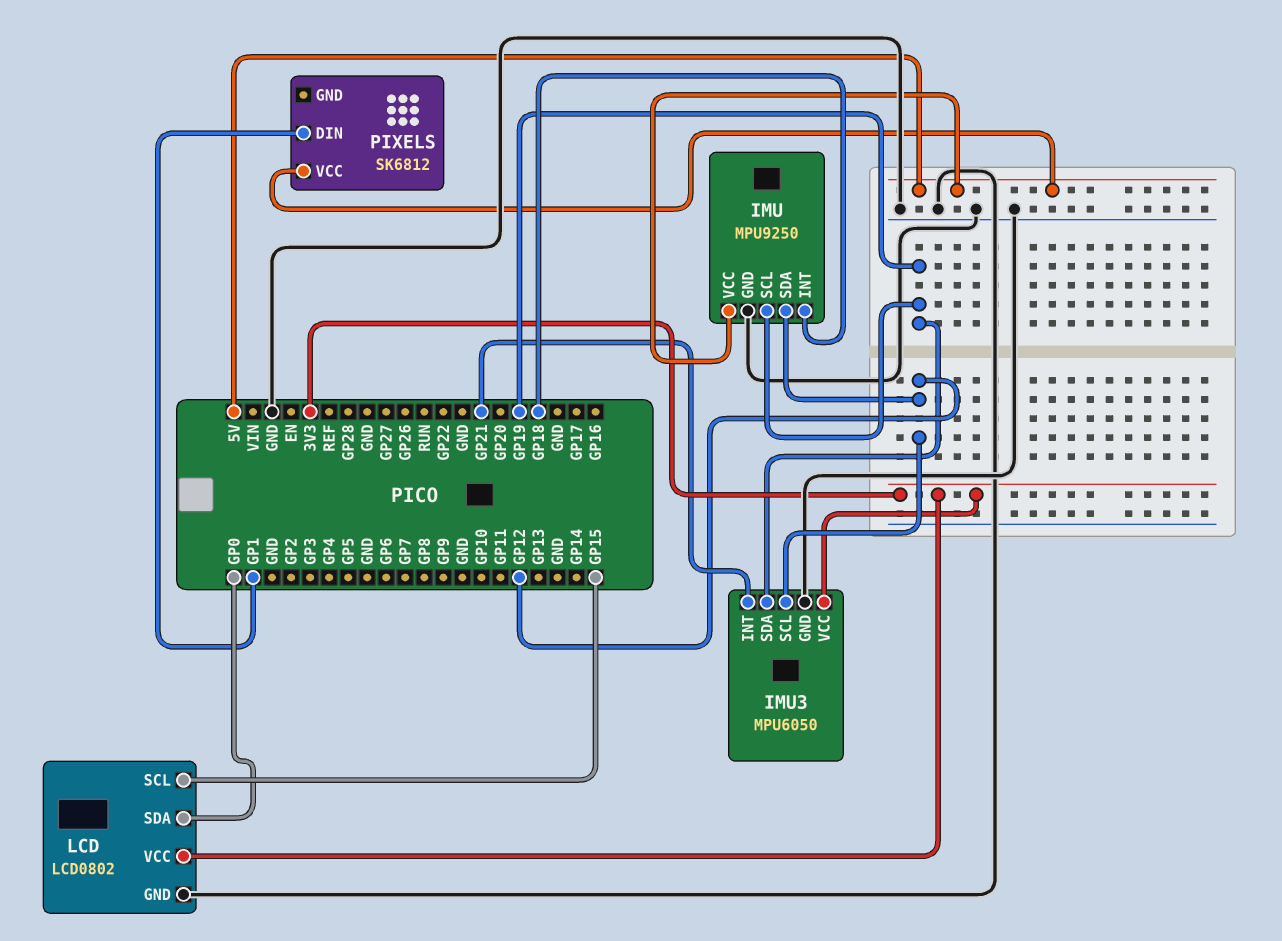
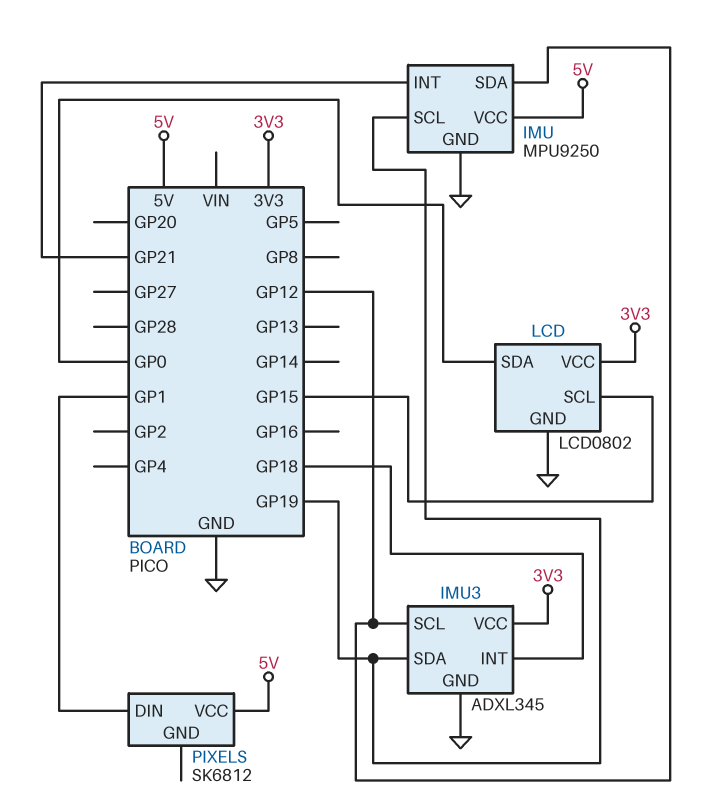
IMU pin INT: GP18 -> GP21
IMU3: MPU6050 -> ADXL345
IMU3 pin INT: GP21 -> GP18

